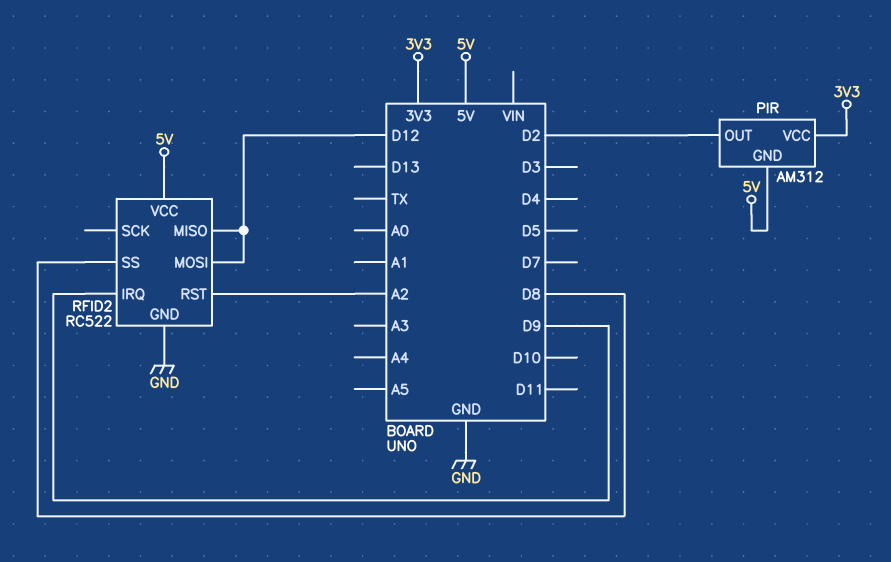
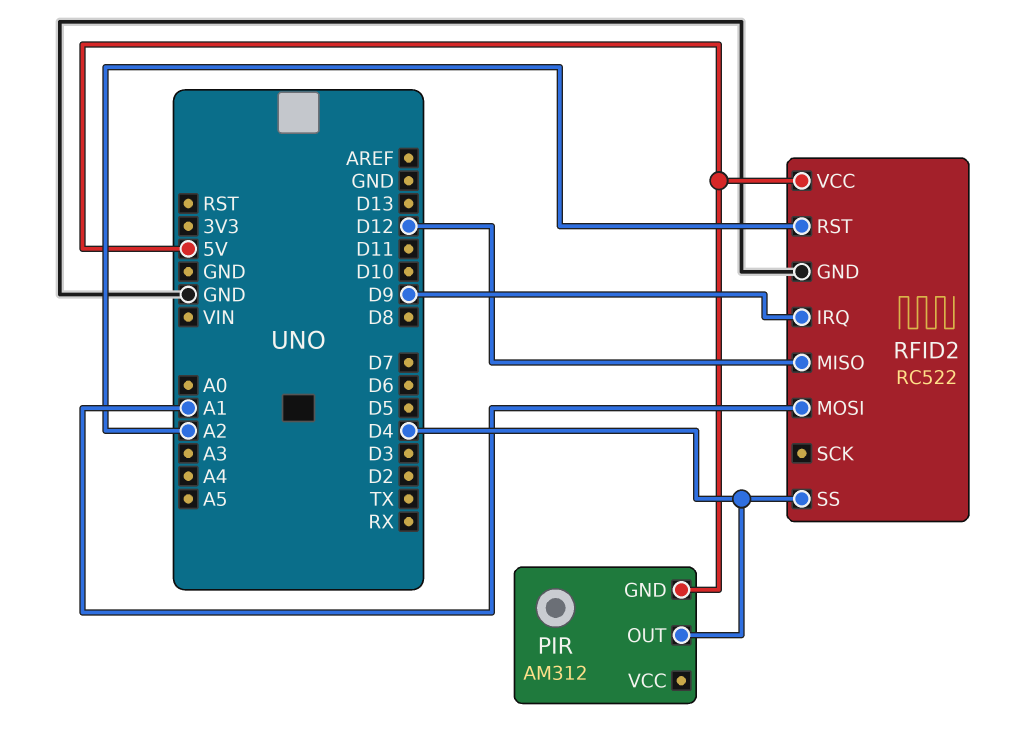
PIR pin OUT: D2 -> D4
PIR pin VCC: 3V3 -> none
RFID2 pin MOSI: D12 -> A1
RFID2 pin SS: D8 -> D4

